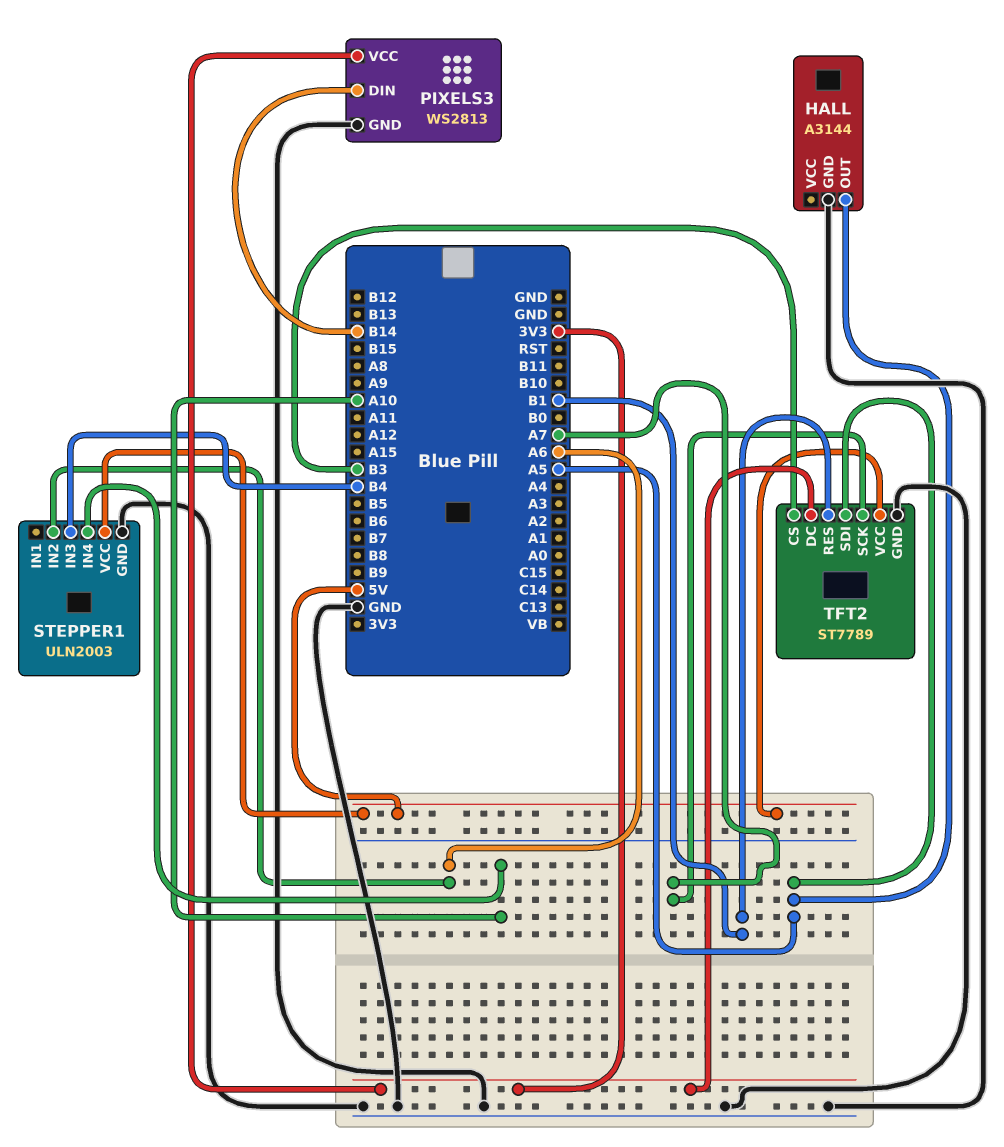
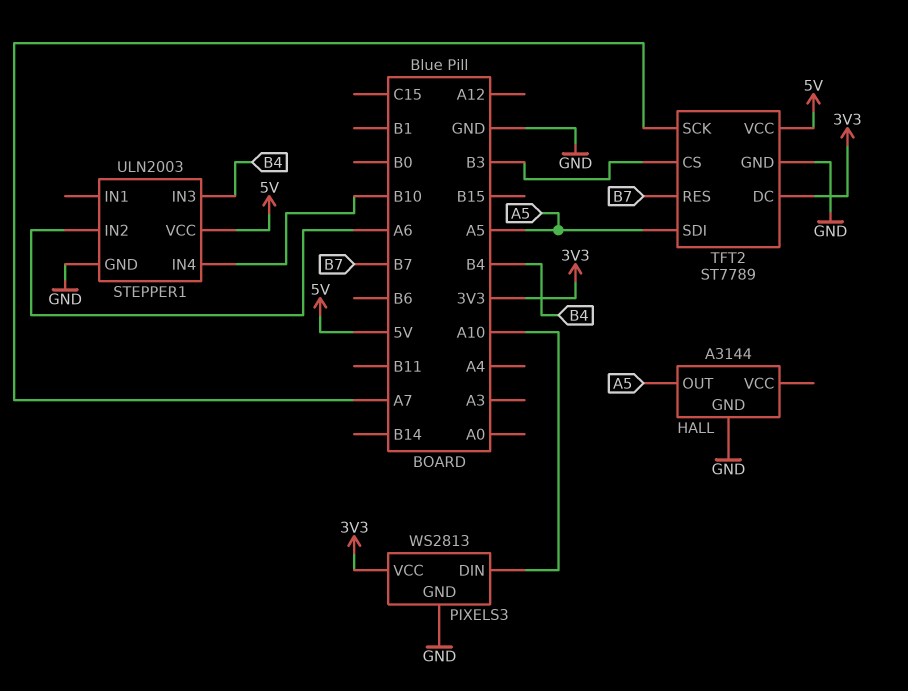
PIXELS3 pin DIN: B14 -> A10
STEPPER1 pin IN4: A10 -> B10
TFT2 pin RES: B1 -> B7

